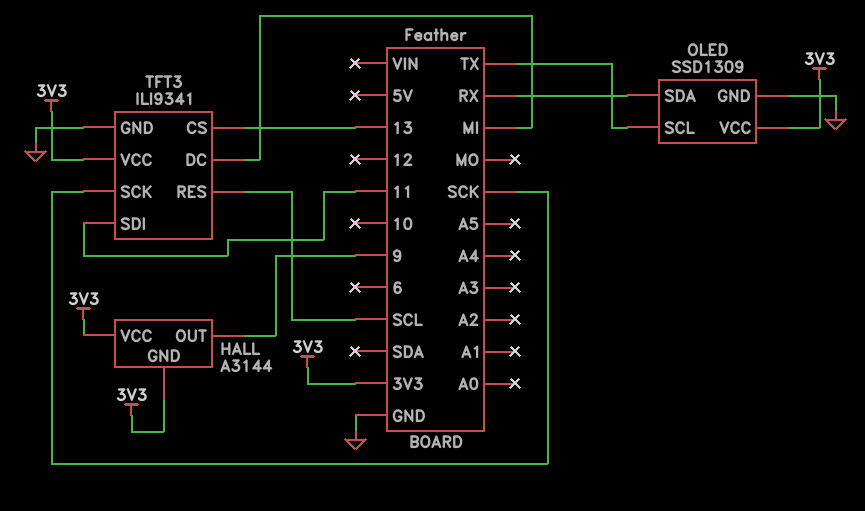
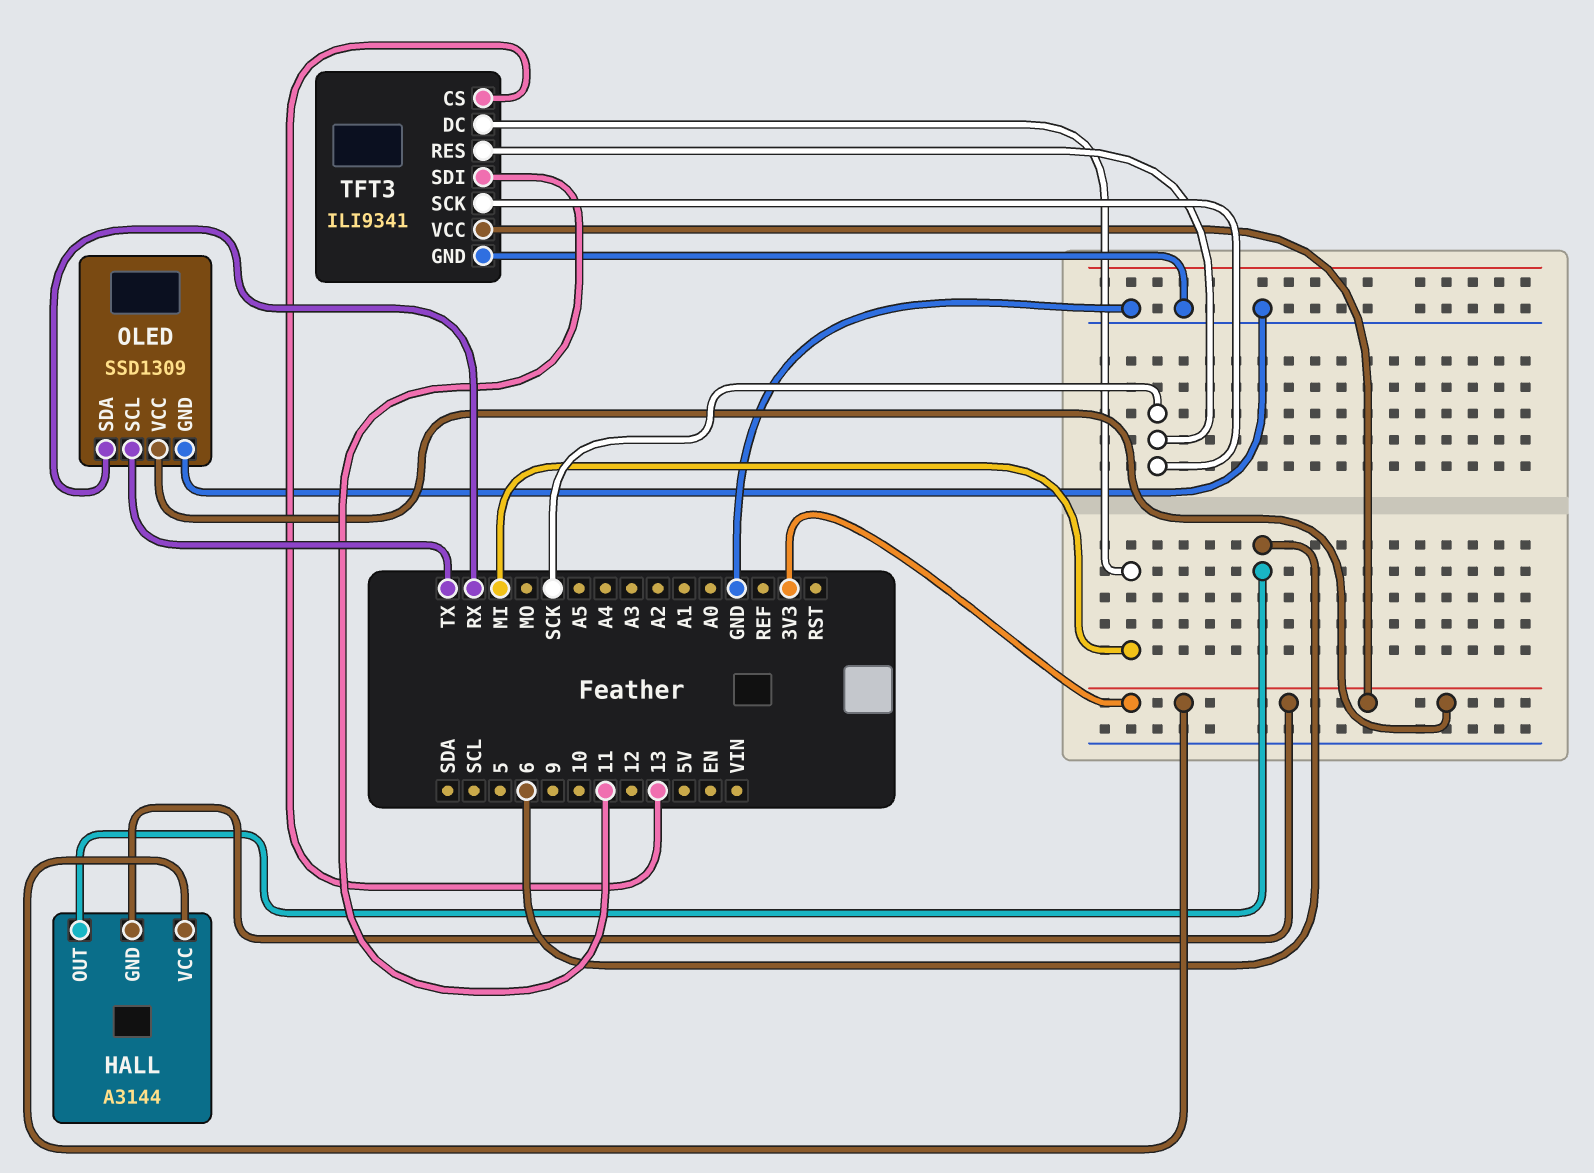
HALL pin OUT: 9 -> 6
TFT3 pin RES: SCL -> SCK

